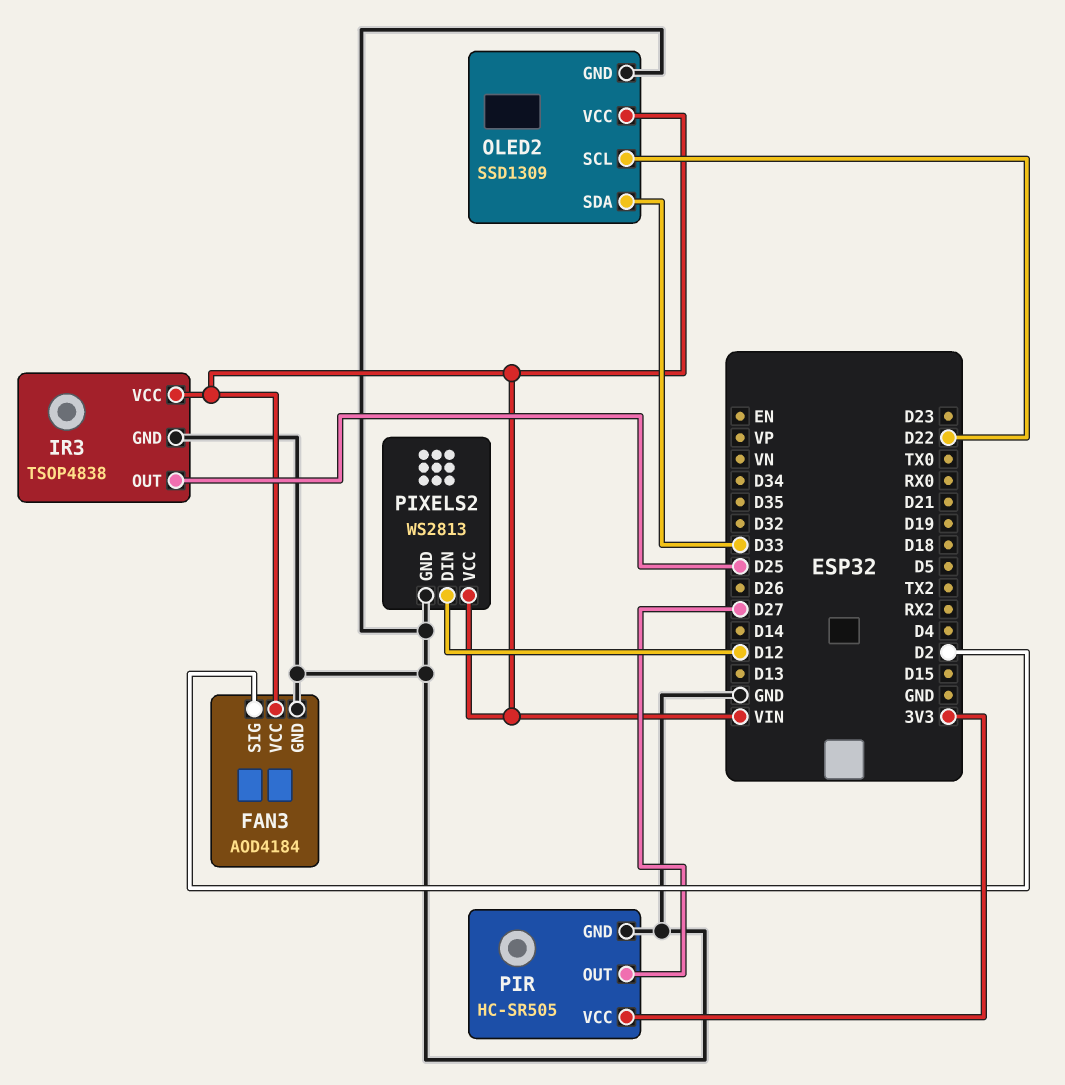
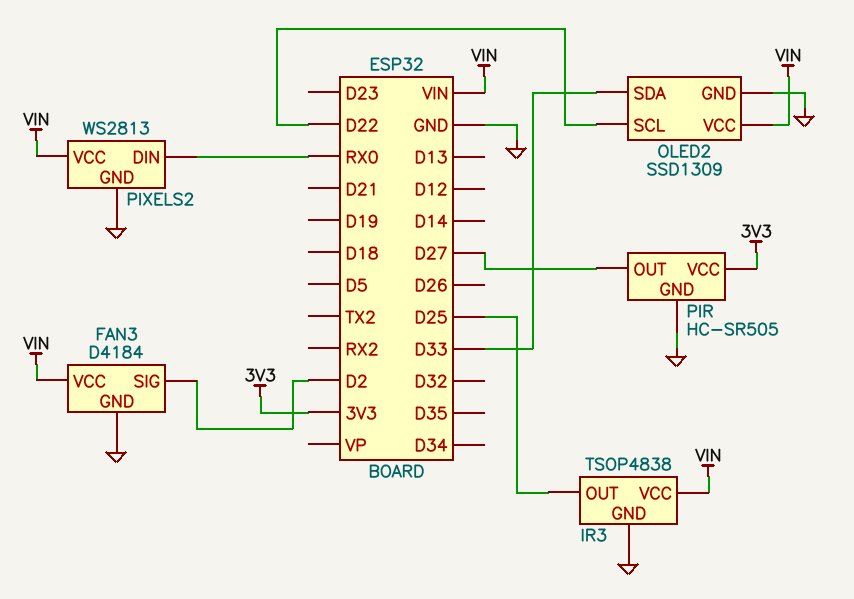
FAN3: AOD4184 -> D4184
PIXELS2 pin DIN: D12 -> RX0

